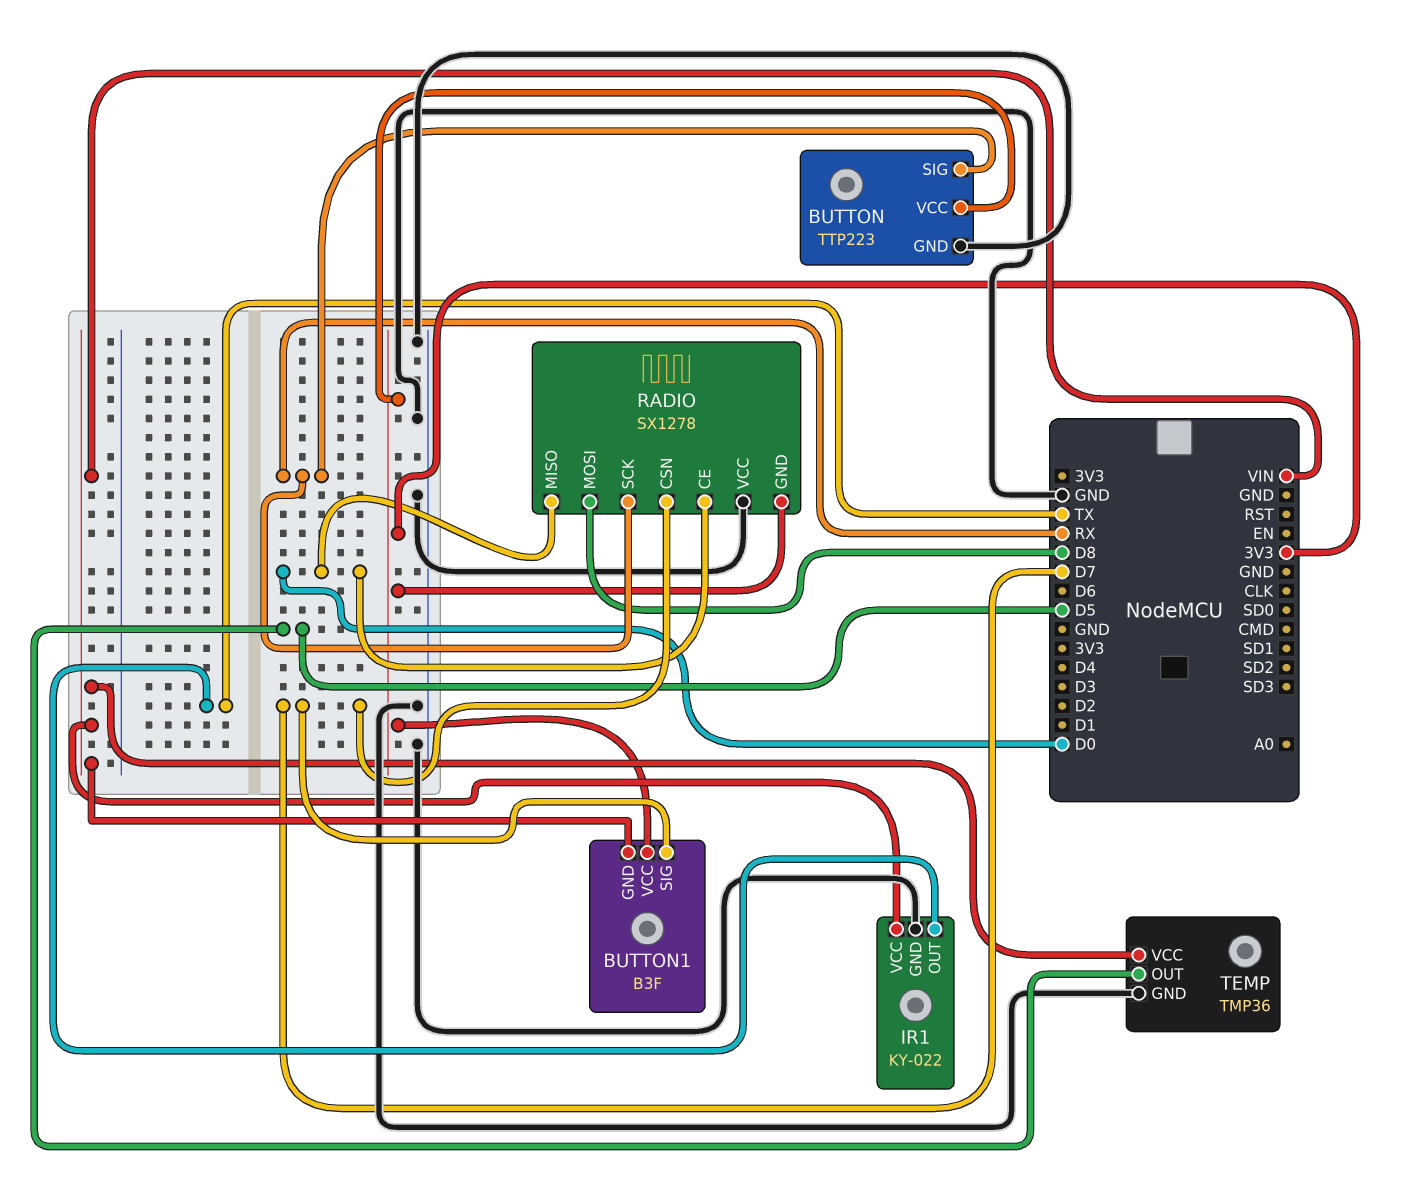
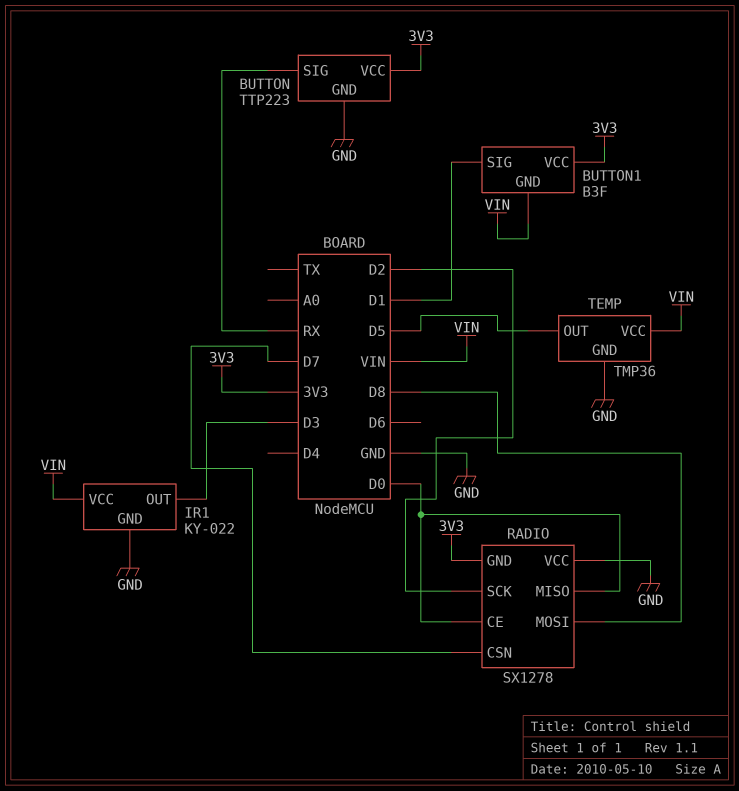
BUTTON1 pin SIG: D7 -> D1
IR1 pin OUT: TX -> D3
RADIO pin SCK: RX -> D2

